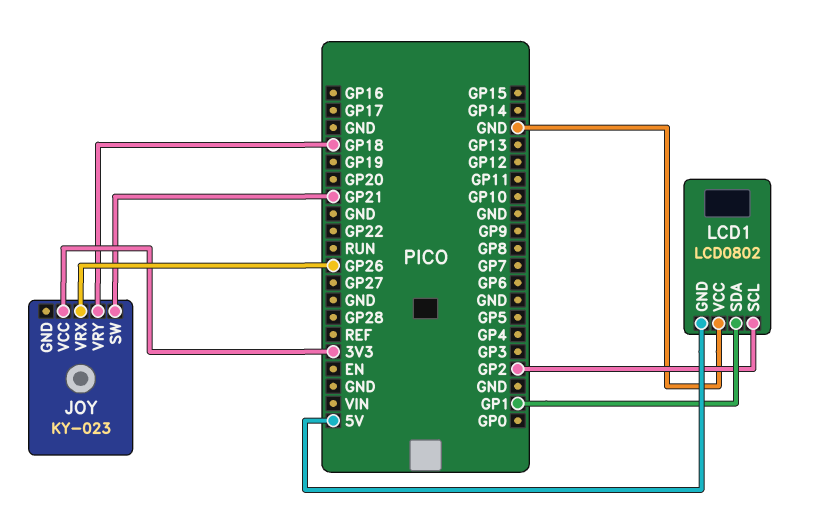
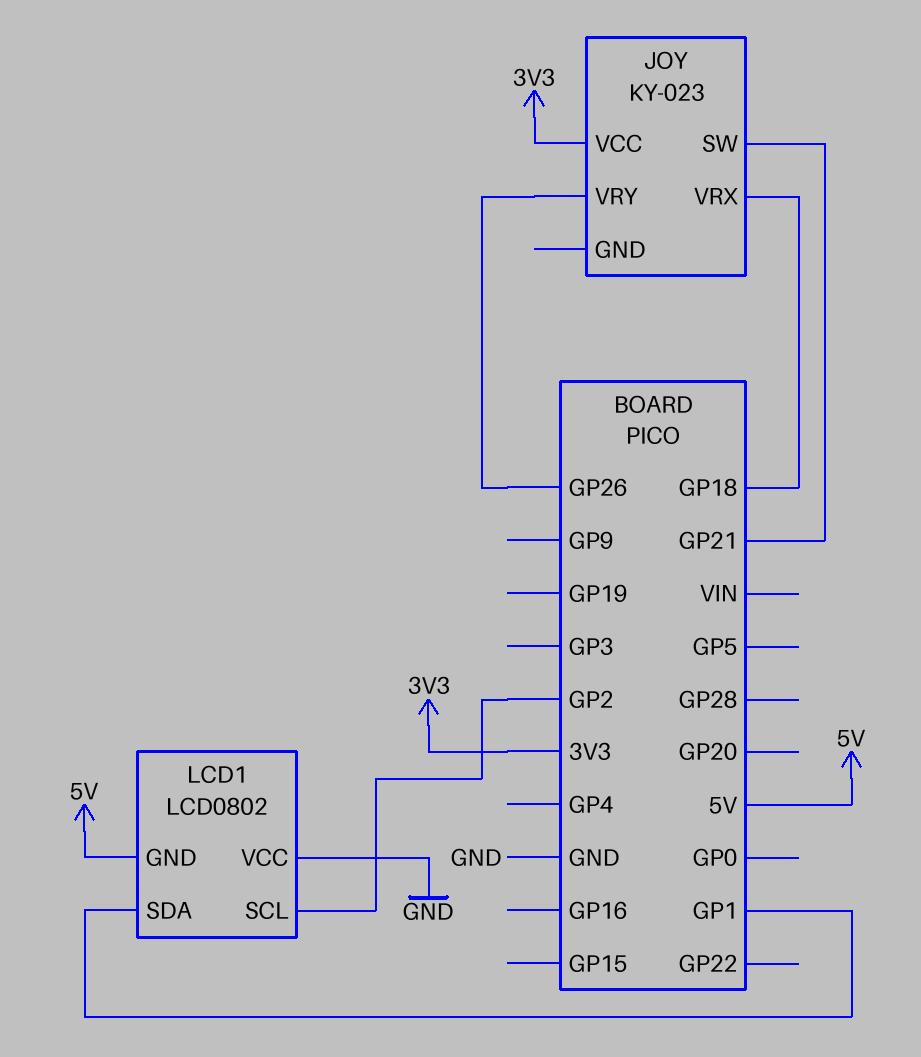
JOY pin VRX: GP26 -> GP18
JOY pin VRY: GP18 -> GP26

